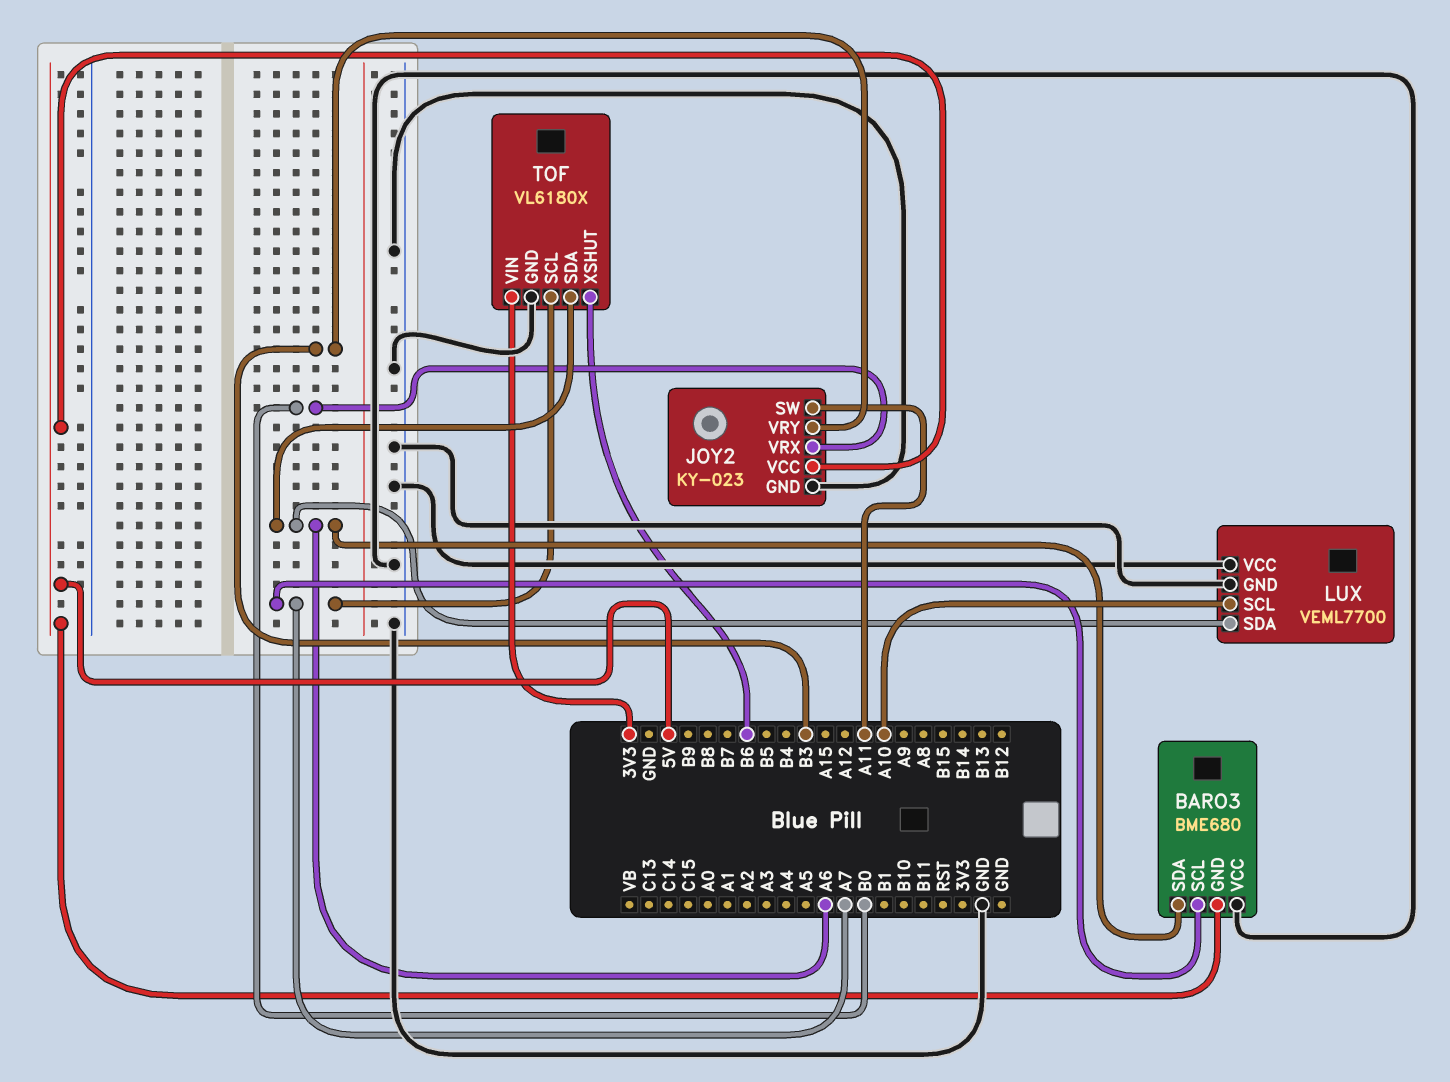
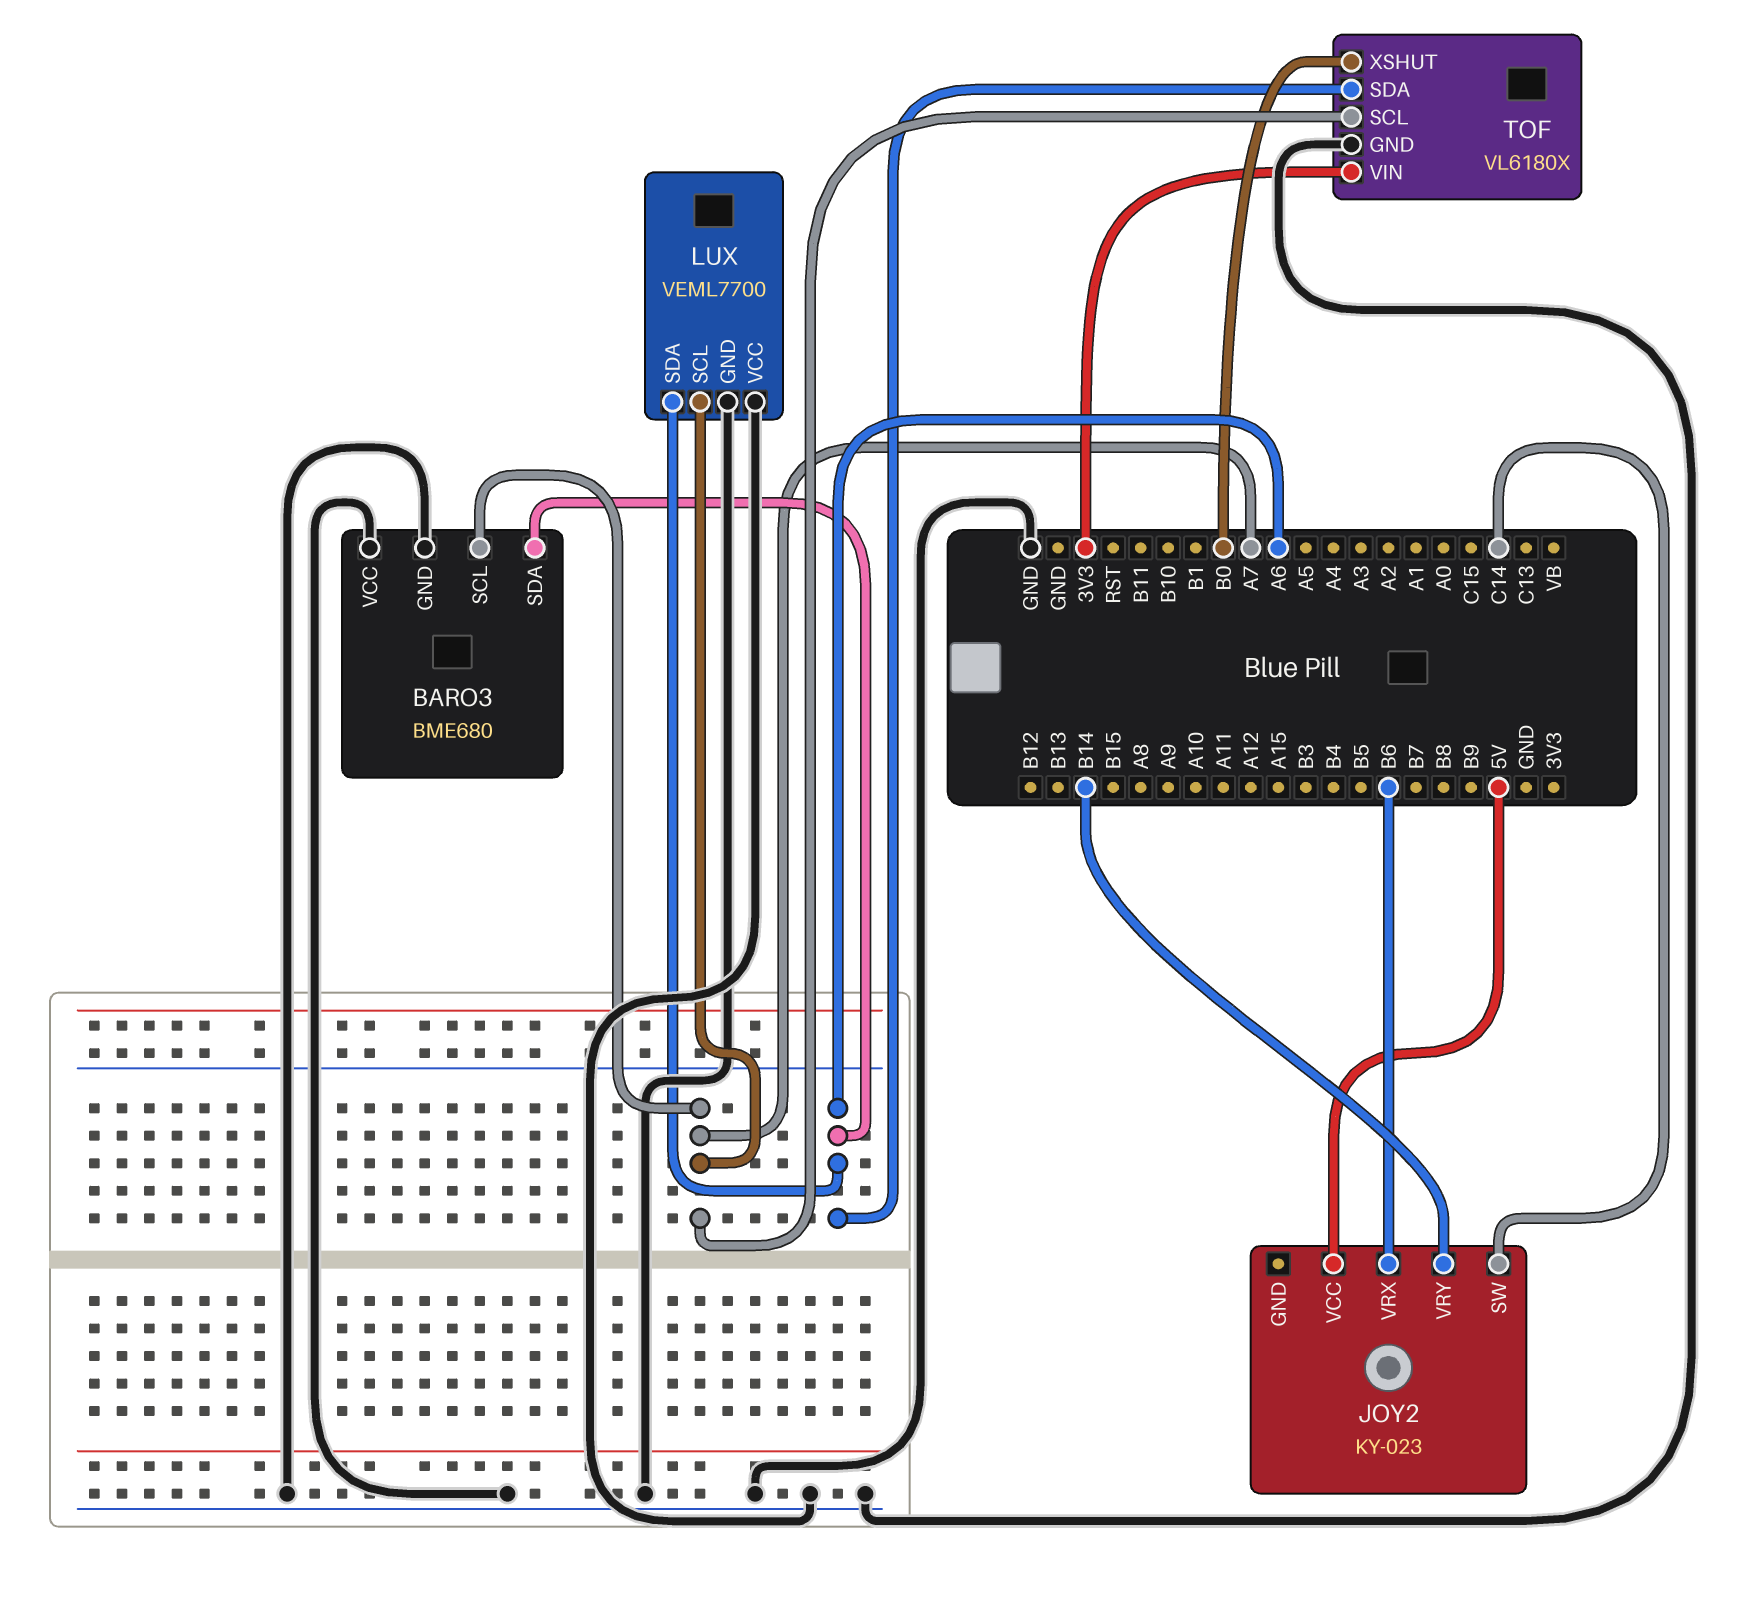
BARO3 pin GND: 5V -> GND
JOY2 pin GND: GND -> none
JOY2 pin SW: A11 -> C14
JOY2 pin VRX: B0 -> B6
JOY2 pin VRY: B3 -> B14
LUX pin SCL: A10 -> A7
TOF pin XSHUT: B6 -> B0

